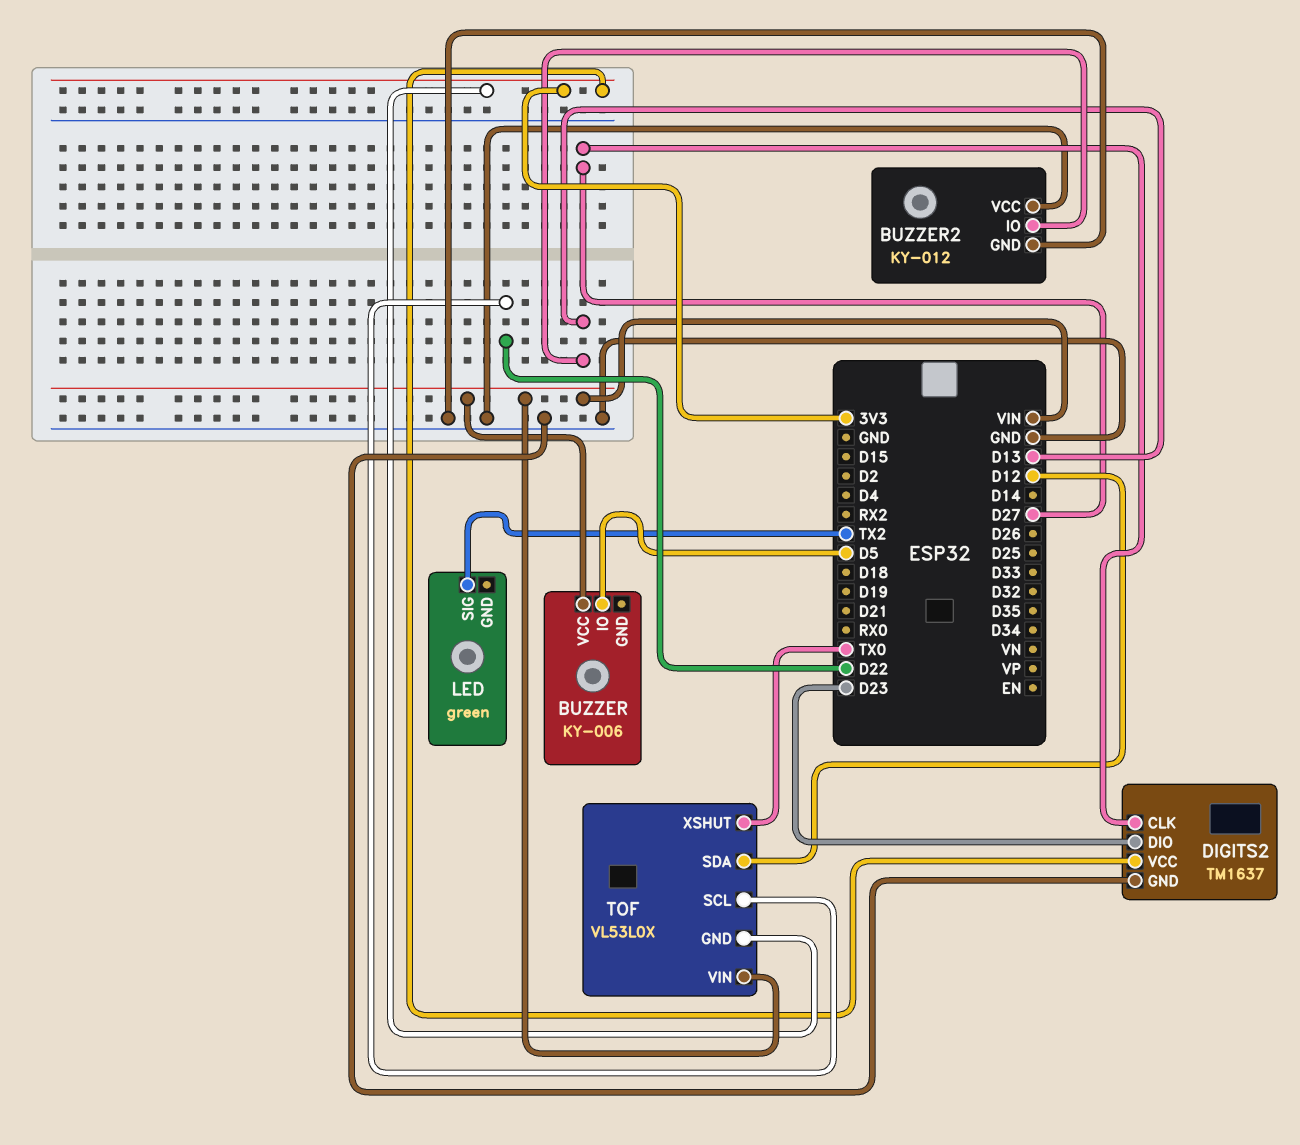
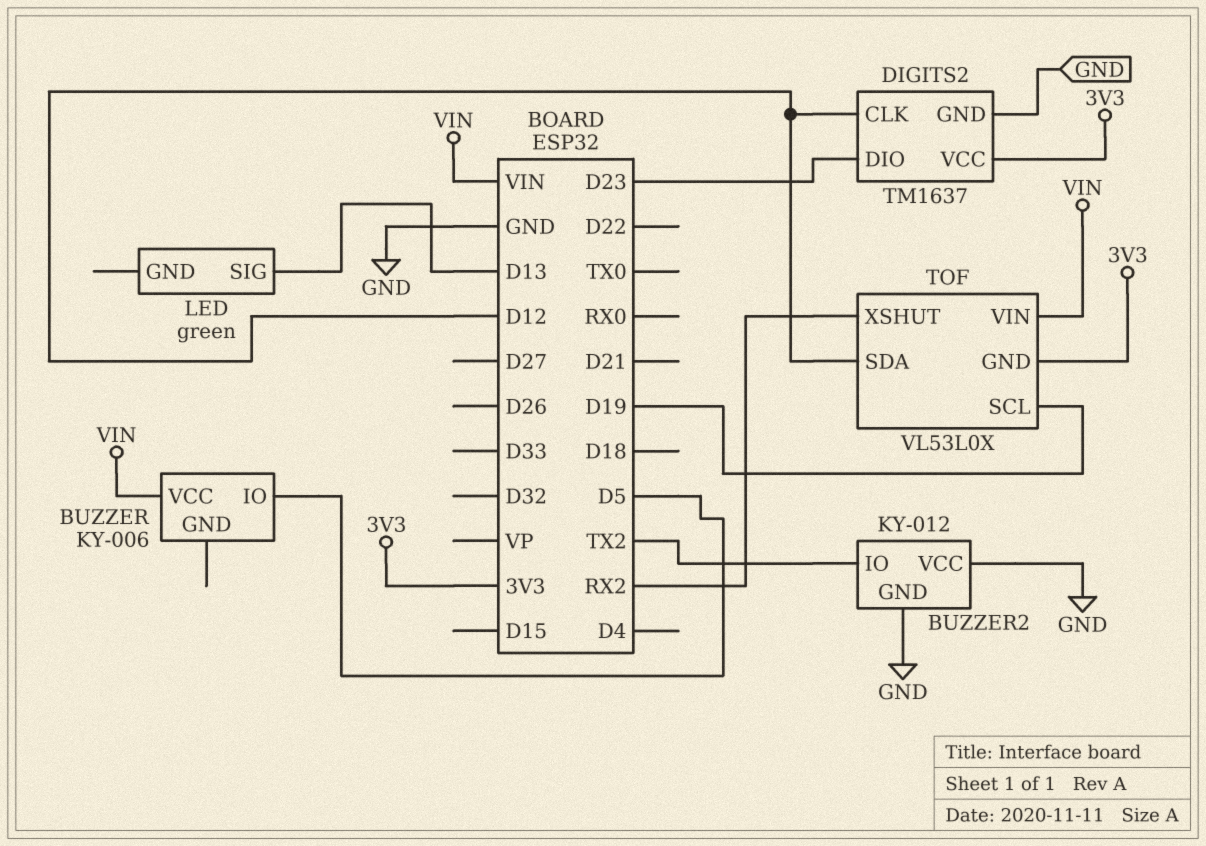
BUZZER2 pin IO: D13 -> TX2
DIGITS2 pin CLK: D27 -> D12
LED pin SIG: TX2 -> D13
TOF pin SCL: D22 -> D19
TOF pin XSHUT: TX0 -> RX2

